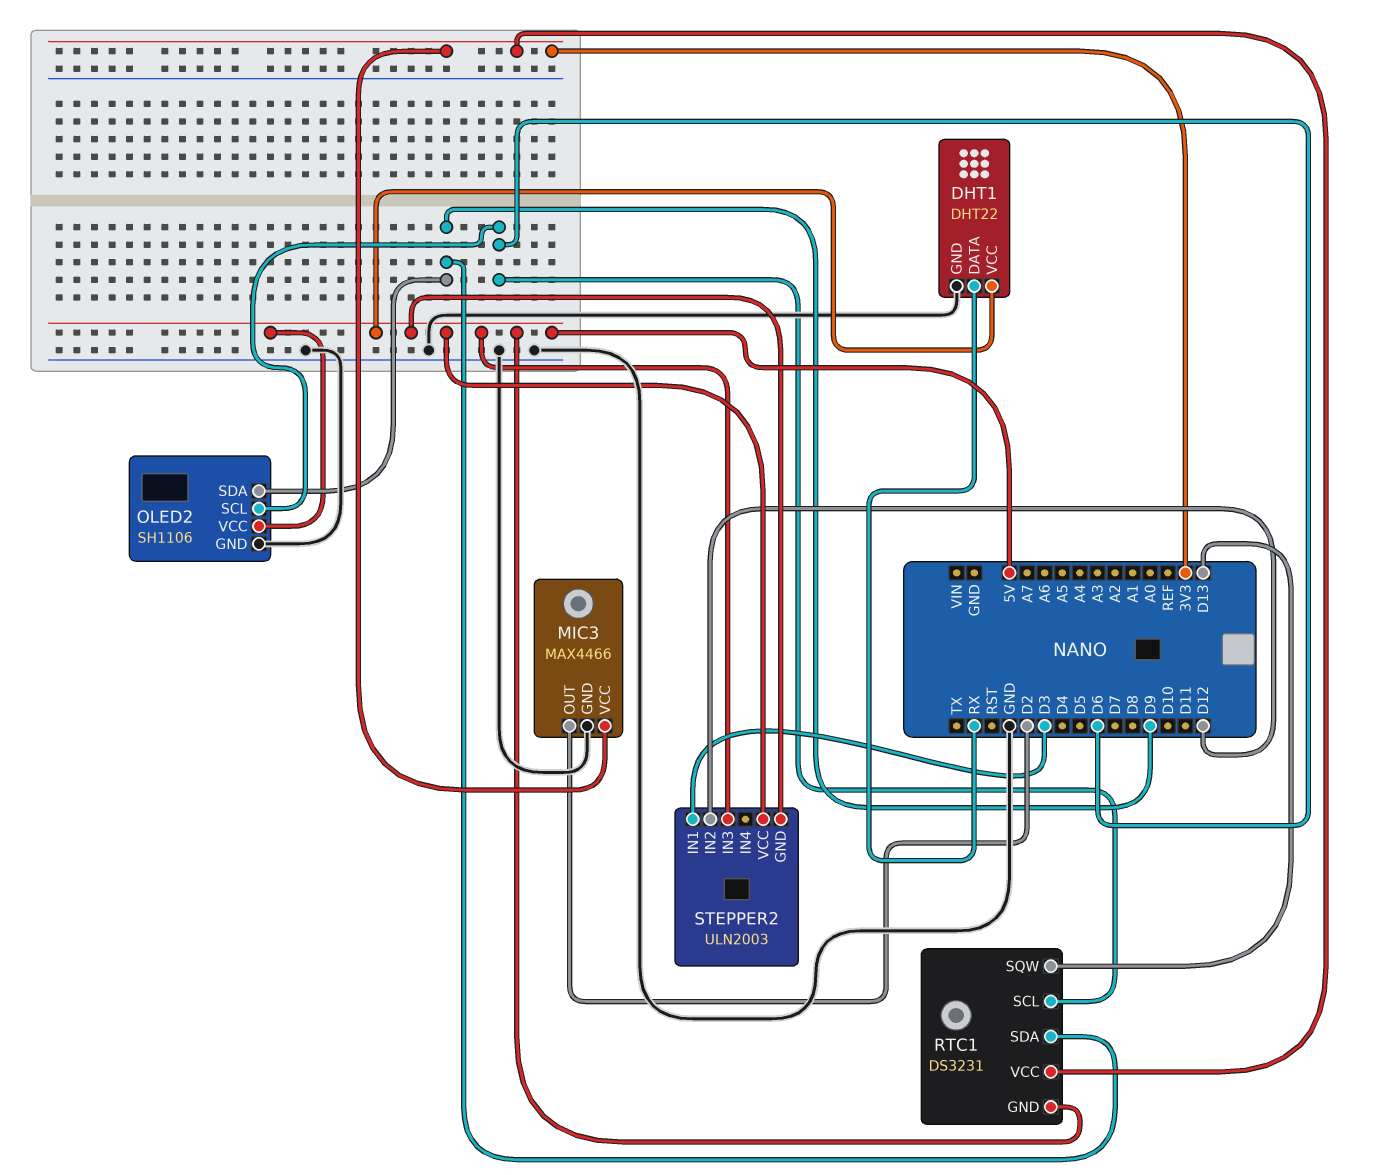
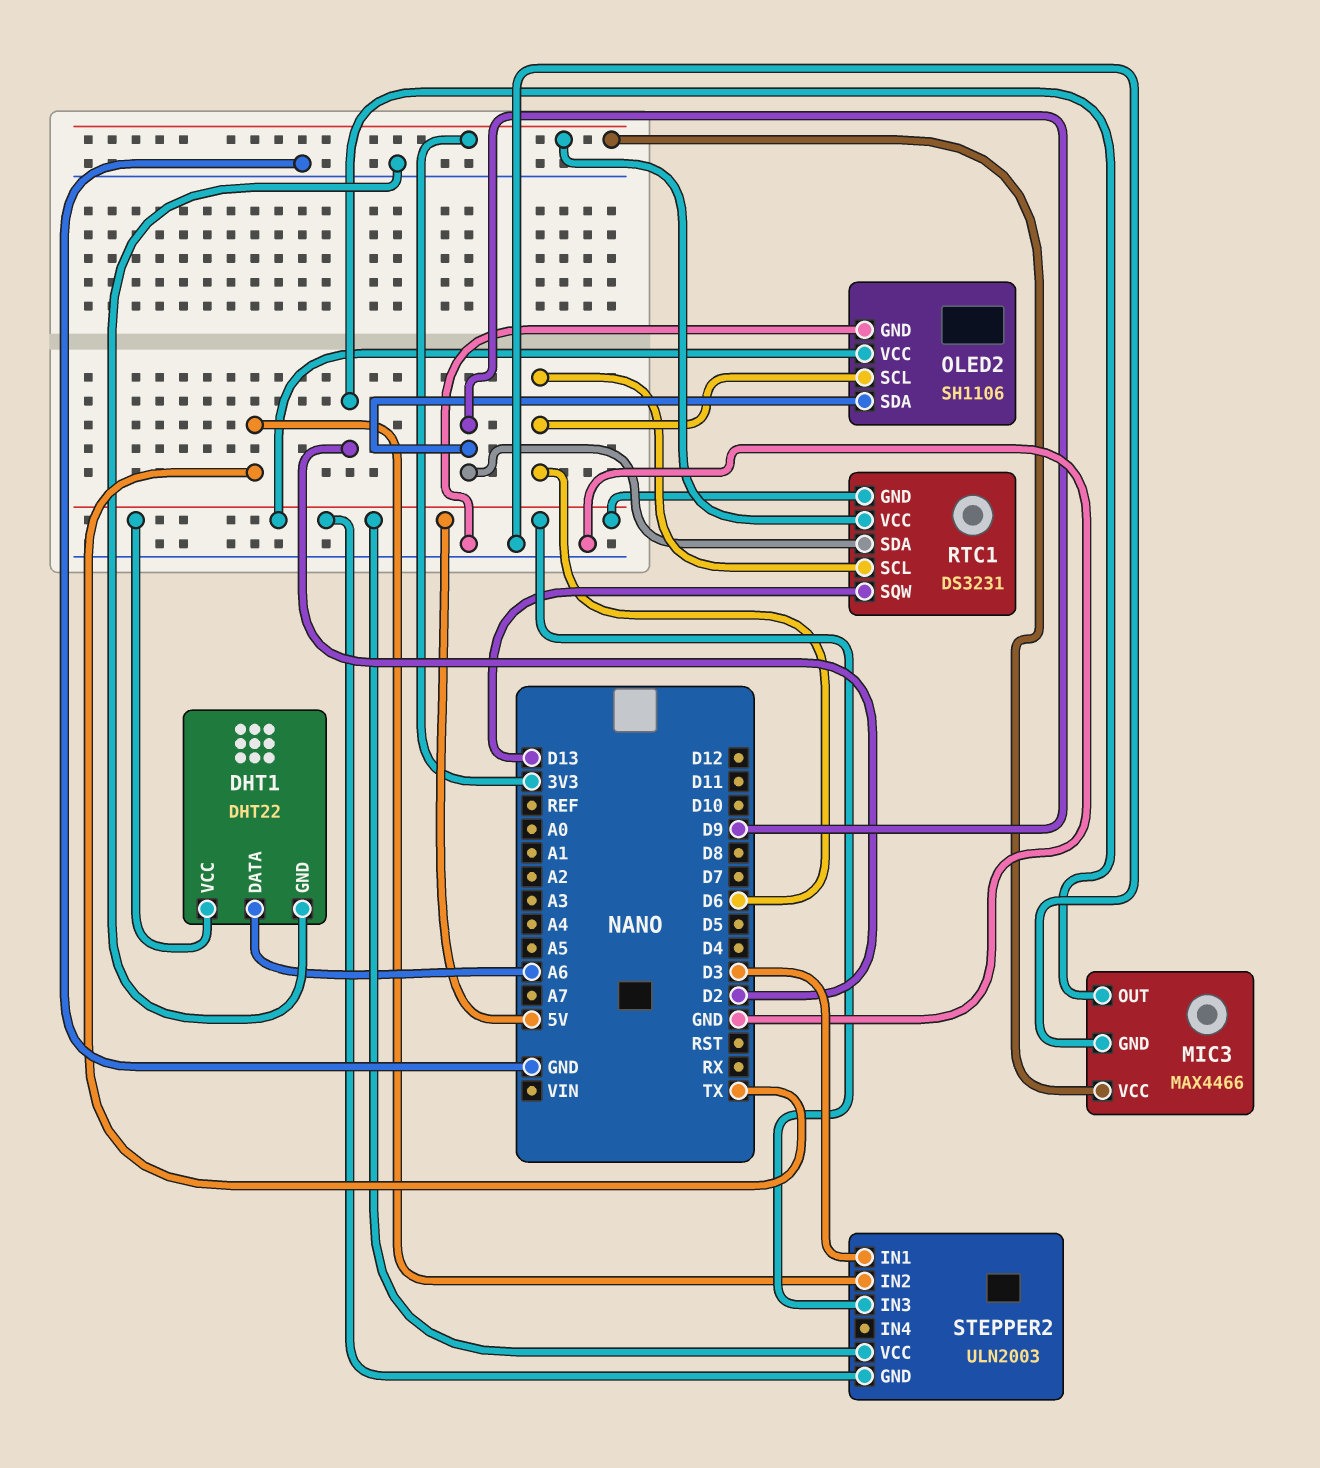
DHT1 pin DATA: RX -> A6
STEPPER2 pin IN2: D12 -> TX

